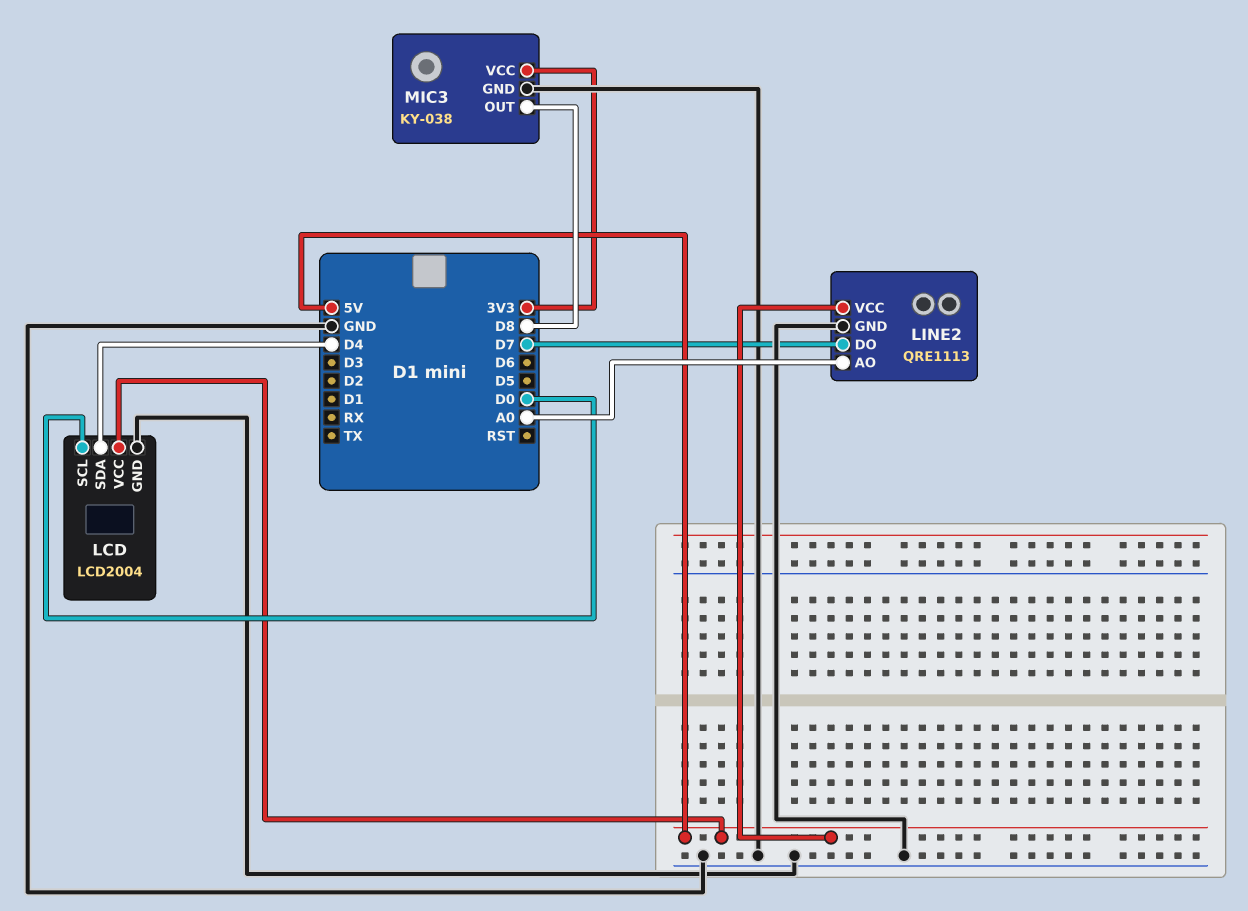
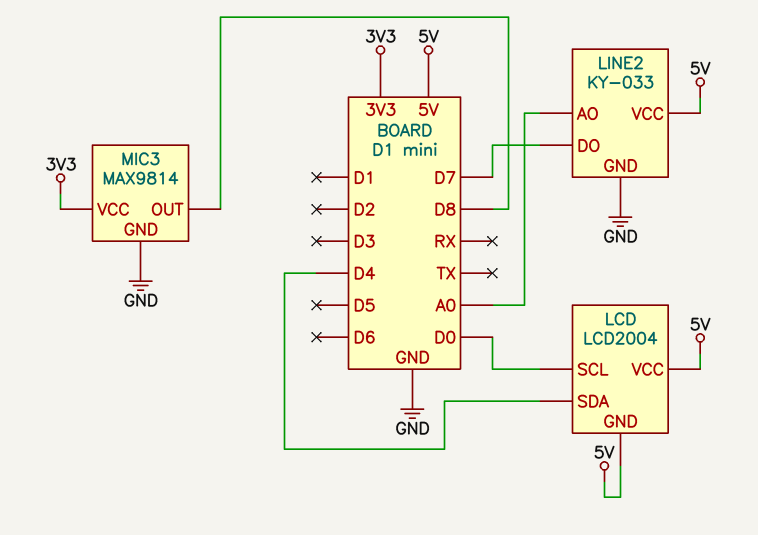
LCD pin GND: GND -> 5V
LINE2: QRE1113 -> KY-033
MIC3: KY-038 -> MAX9814

